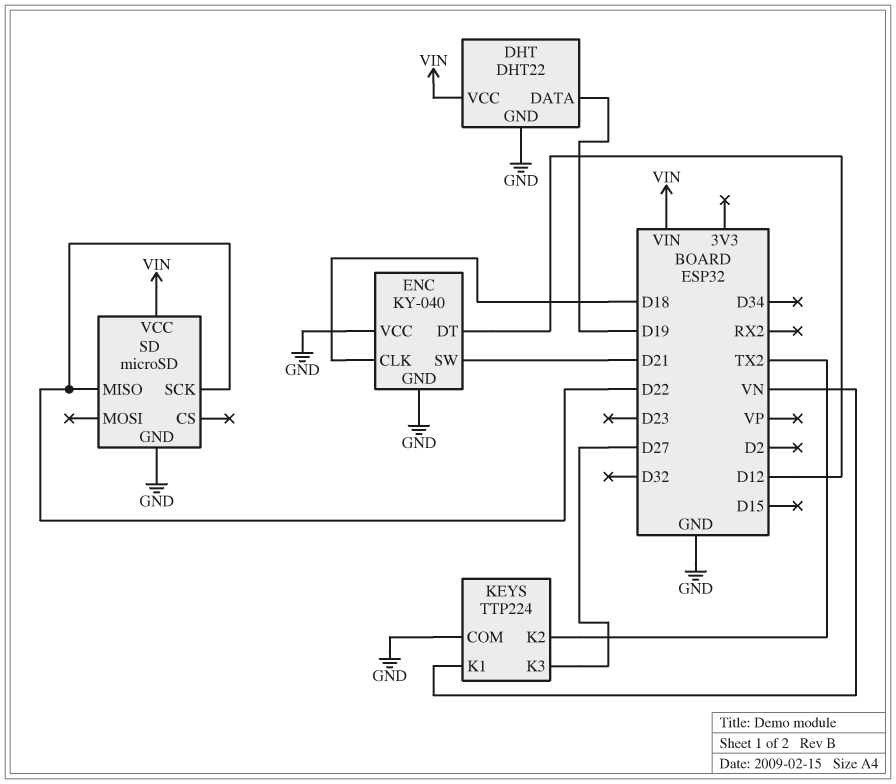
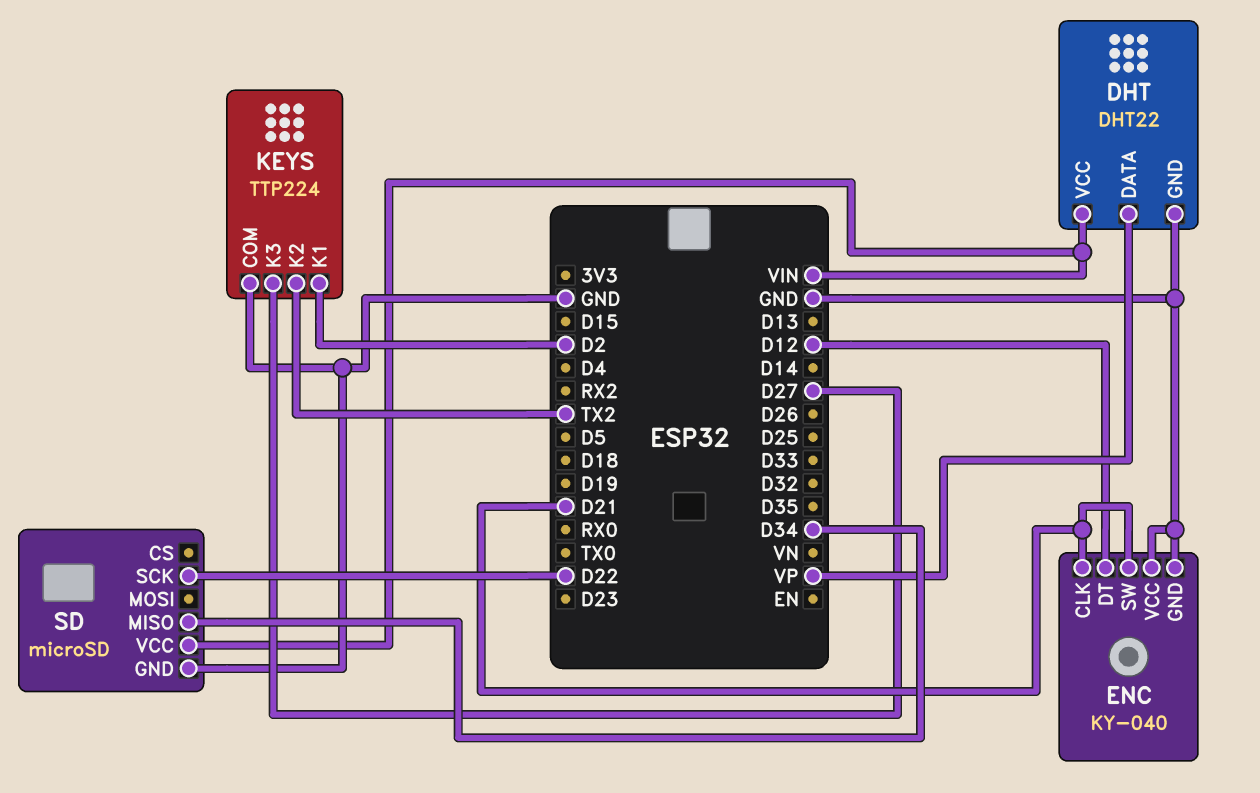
DHT pin DATA: D19 -> VP
ENC pin CLK: D18 -> D21
KEYS pin K1: VN -> D2
SD pin MISO: D22 -> D34

